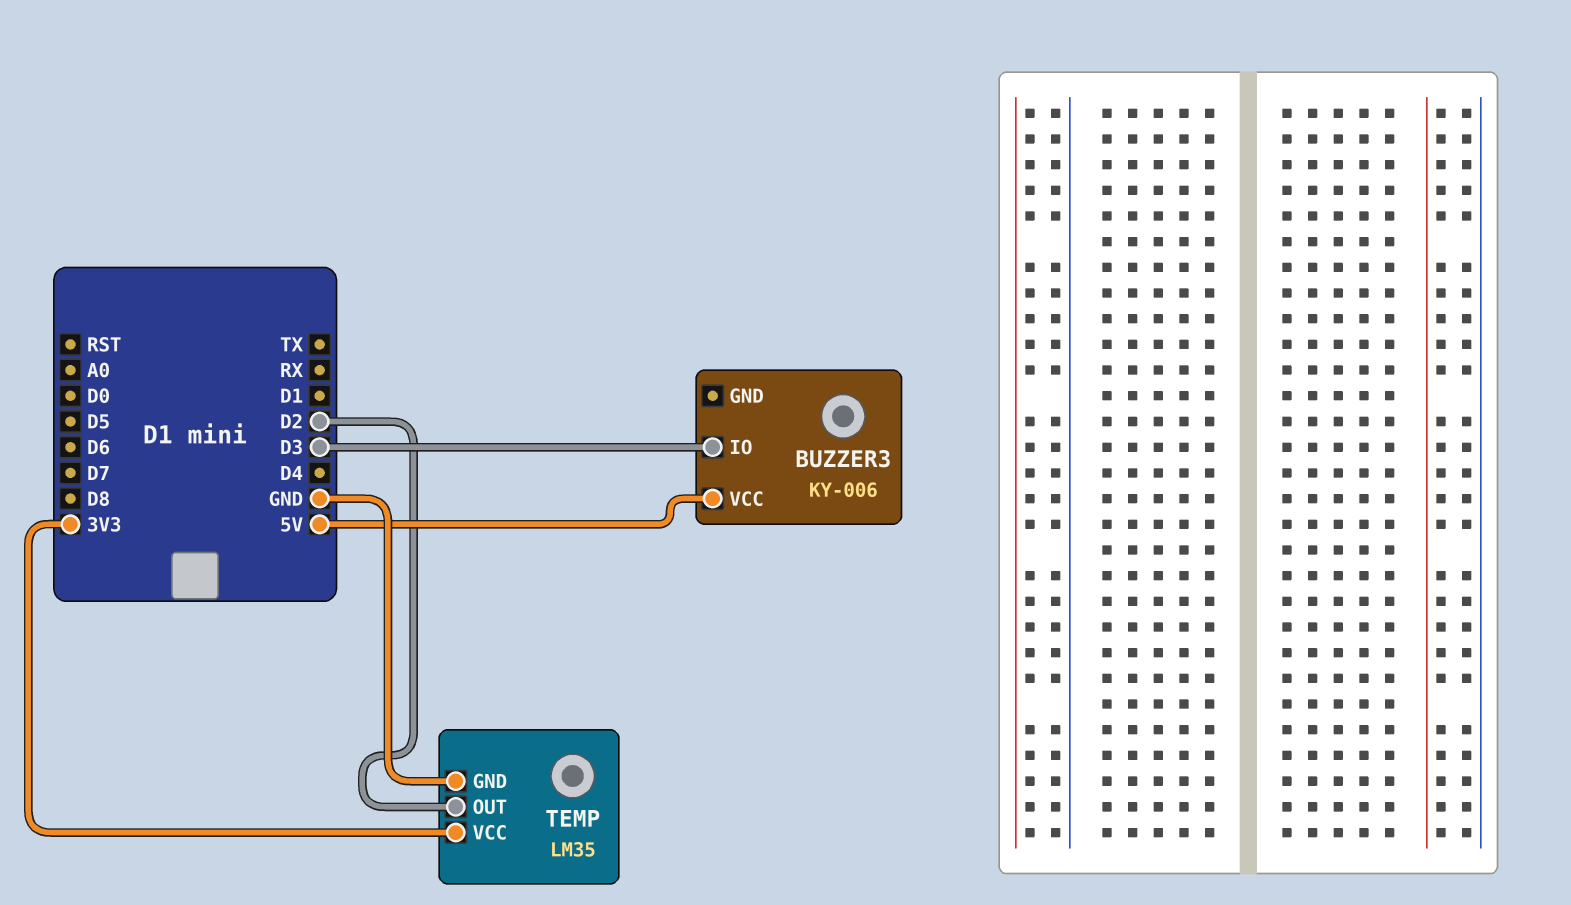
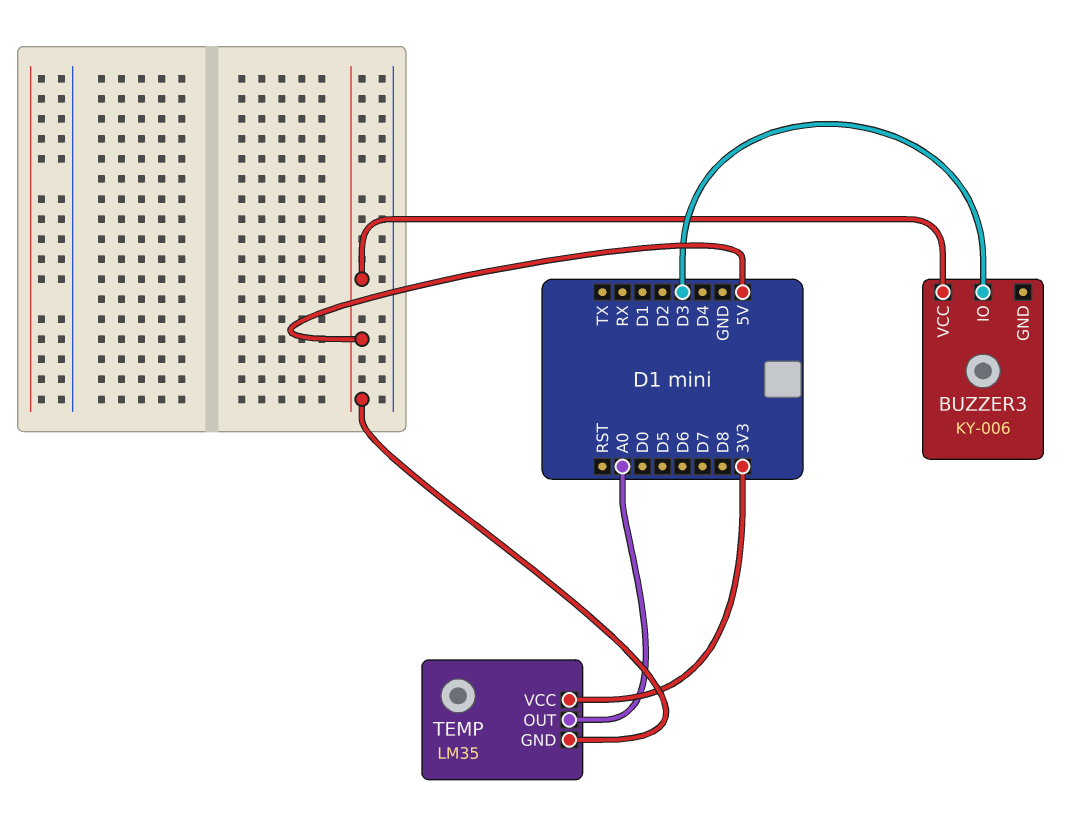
TEMP pin GND: GND -> 5V
TEMP pin OUT: D2 -> A0

